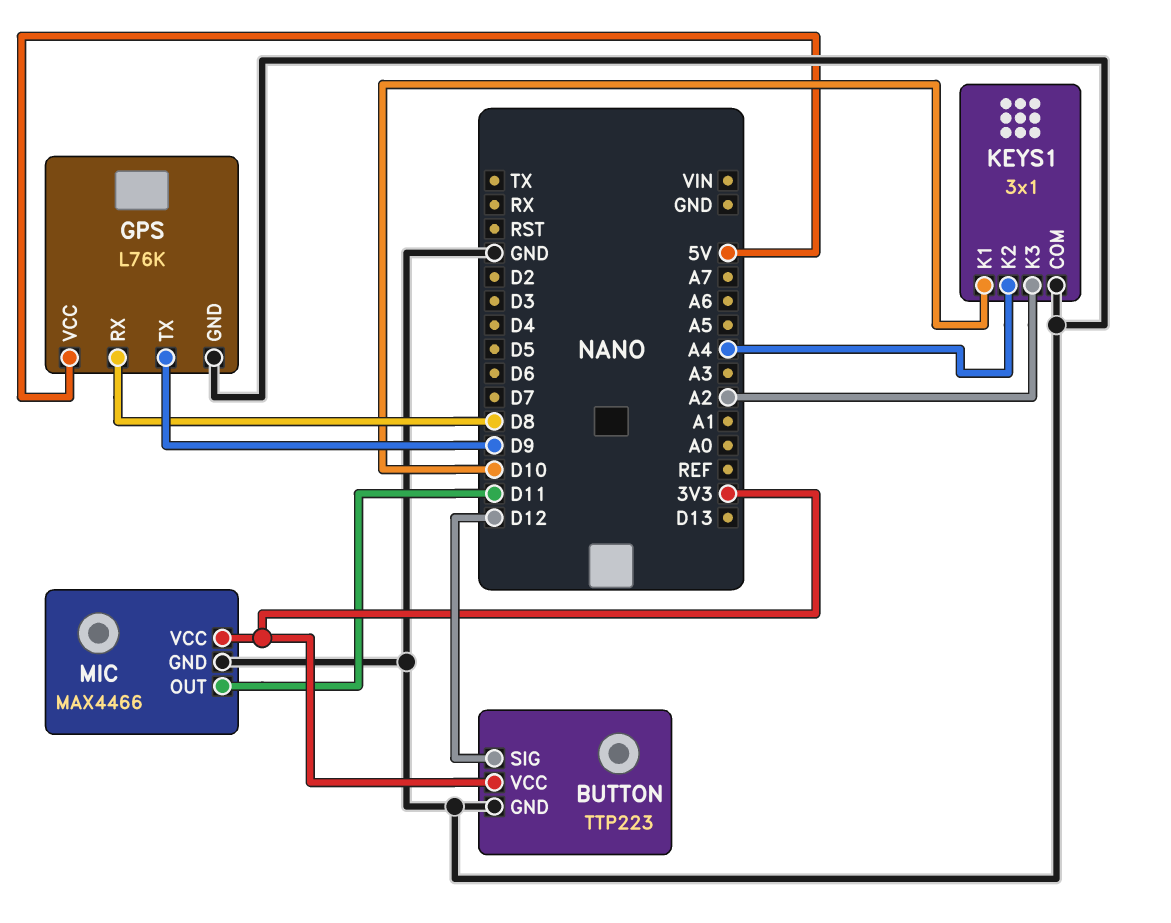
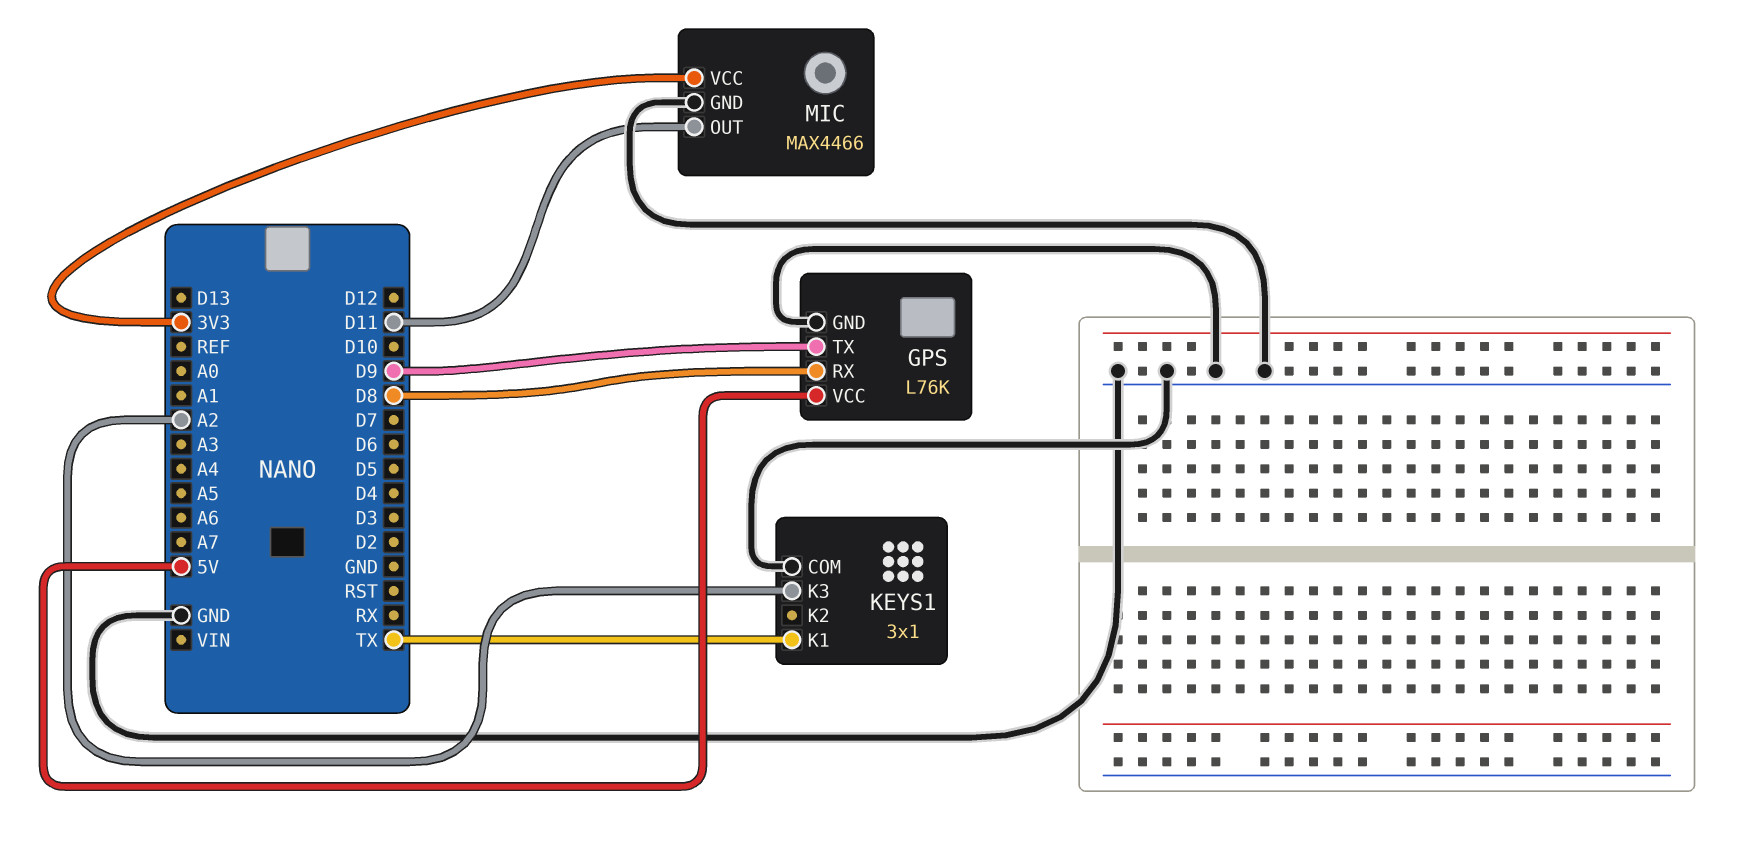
BUTTON: TTP223 -> none
BUTTON pin GND: GND -> none
BUTTON pin SIG: D12 -> none
BUTTON pin VCC: 3V3 -> none
KEYS1 pin K1: D10 -> TX
KEYS1 pin K2: A4 -> none

